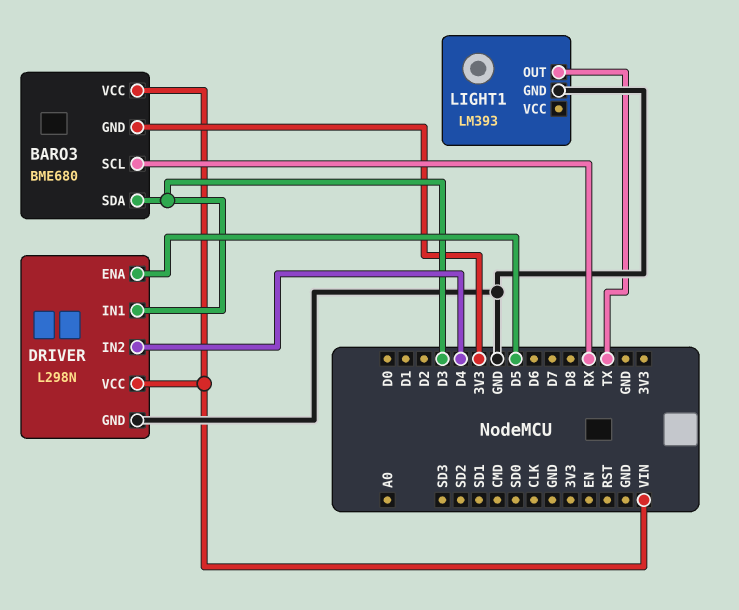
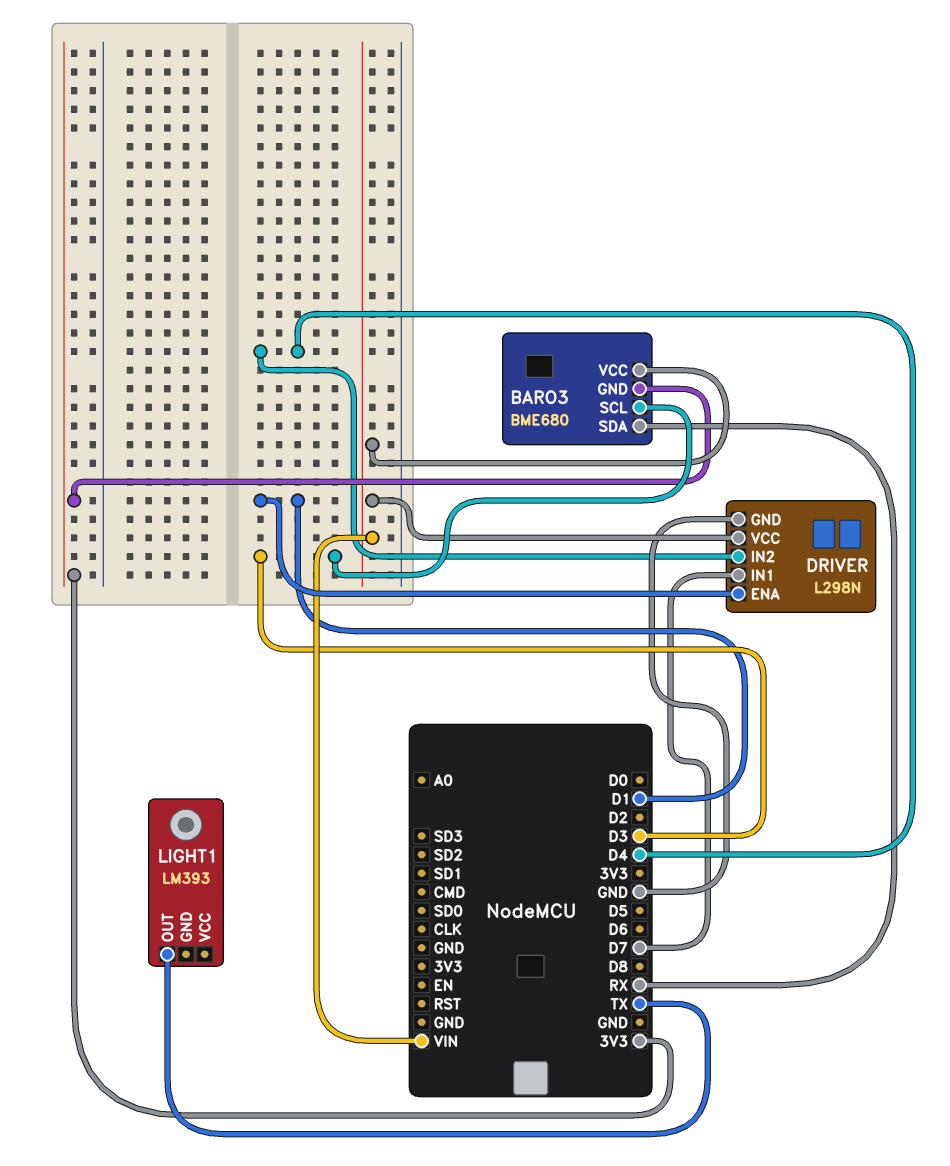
BARO3 pin SCL: RX -> D3
BARO3 pin SDA: D3 -> RX
DRIVER pin ENA: D5 -> D1
DRIVER pin IN1: D3 -> D7
LIGHT1 pin GND: GND -> none

